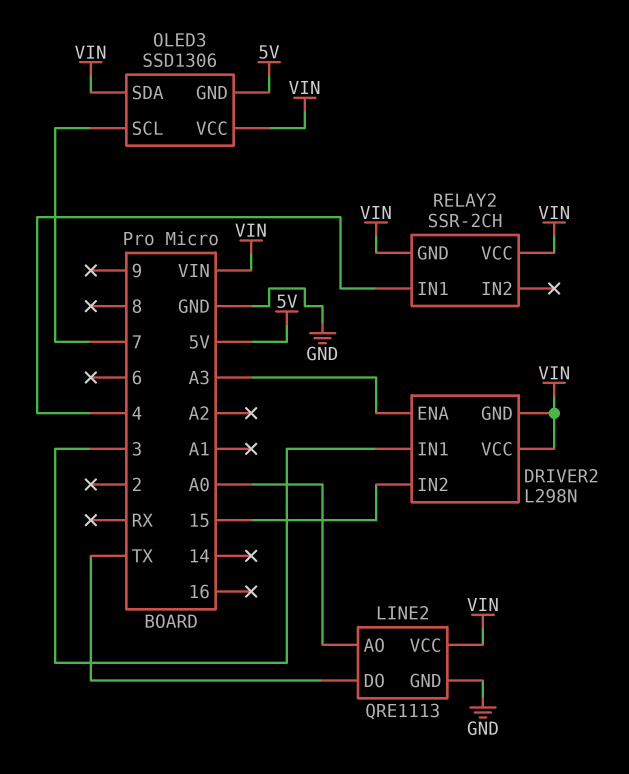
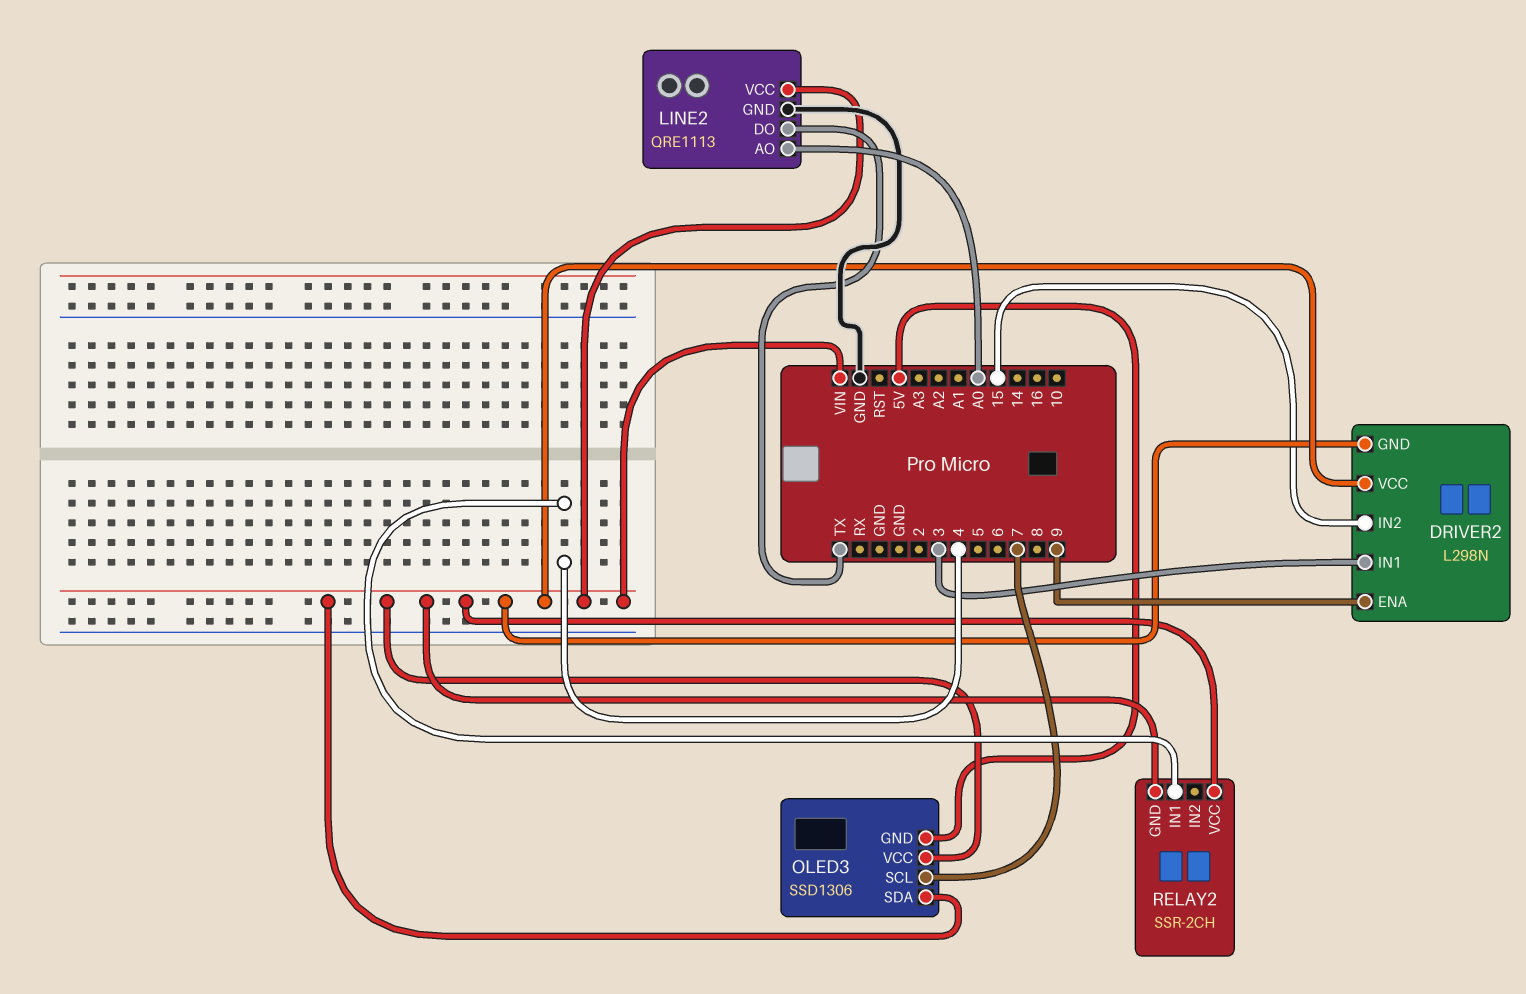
DRIVER2 pin ENA: A3 -> 9

